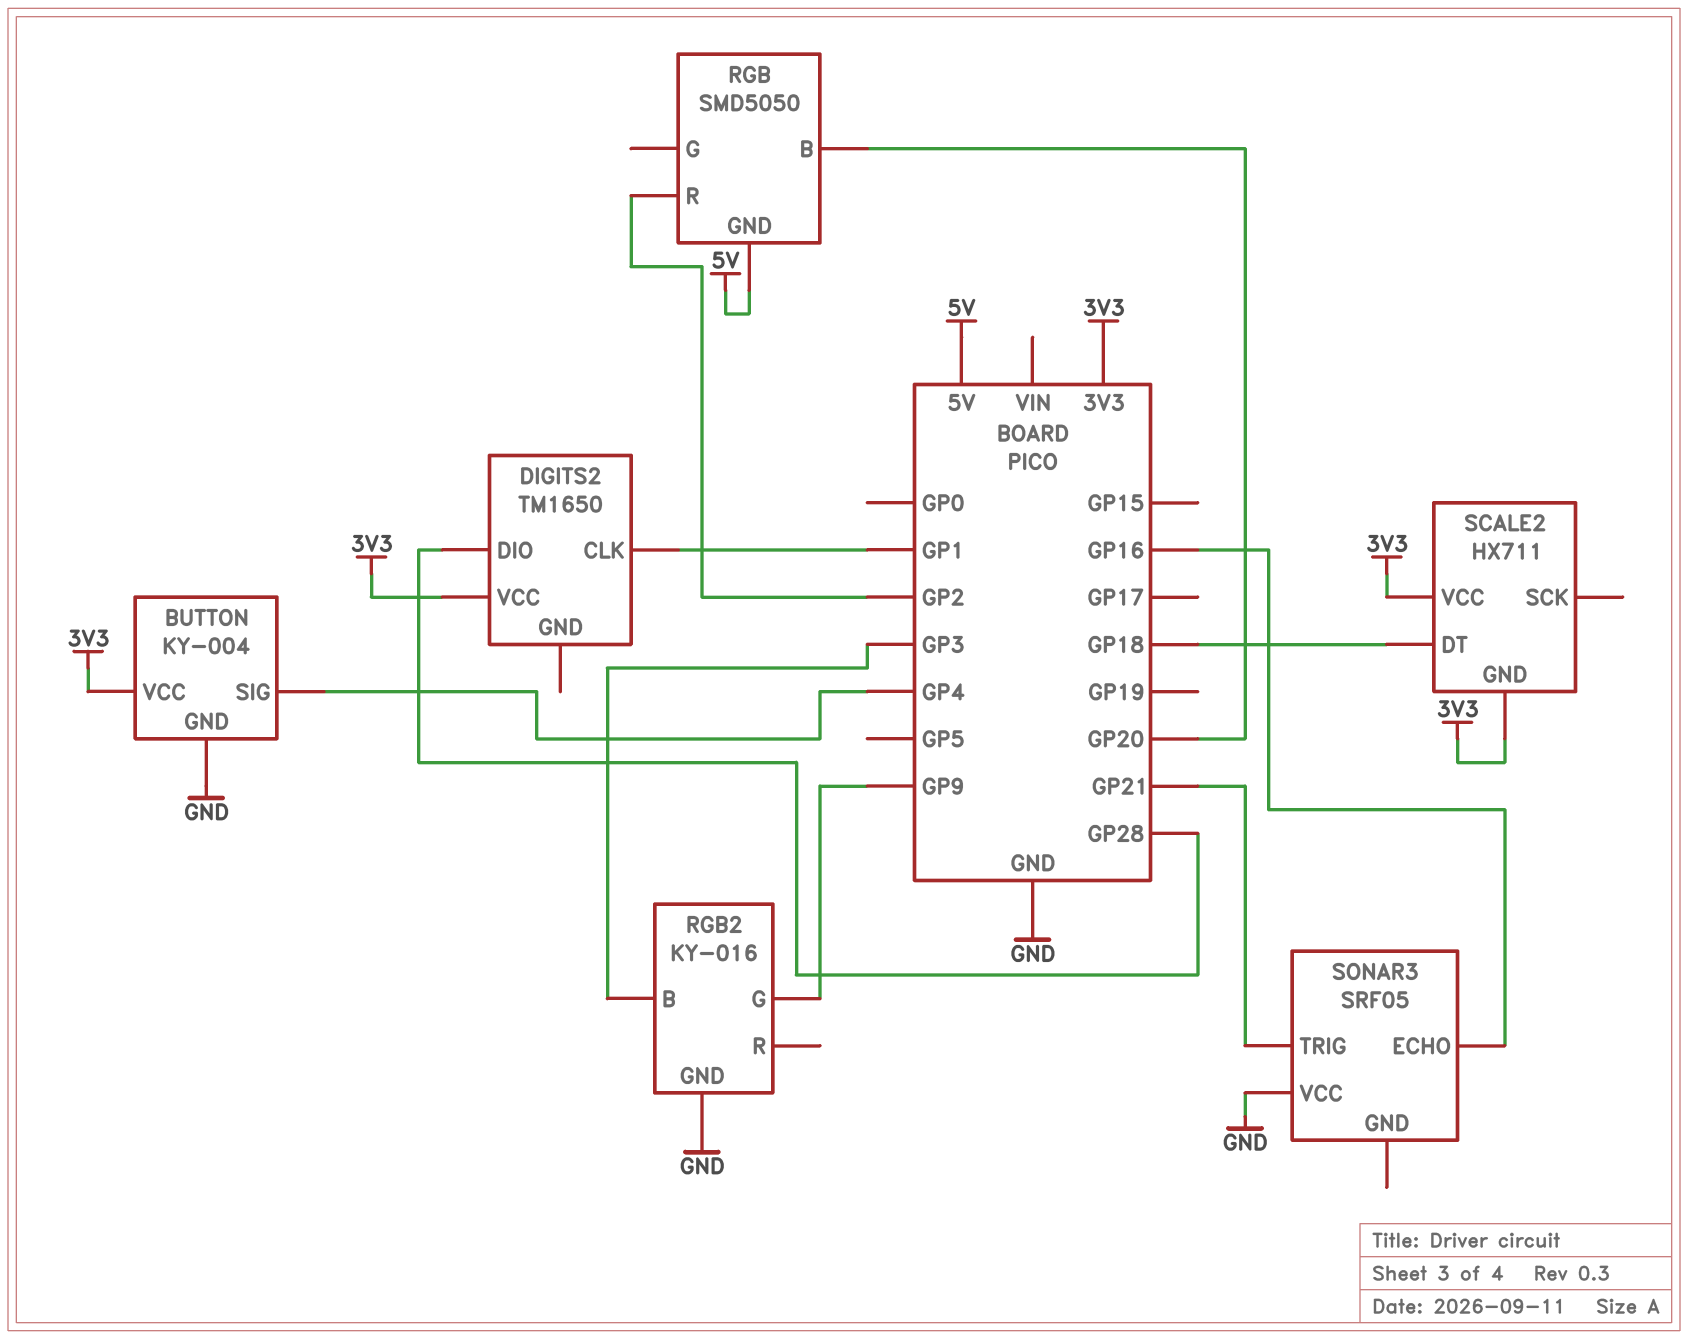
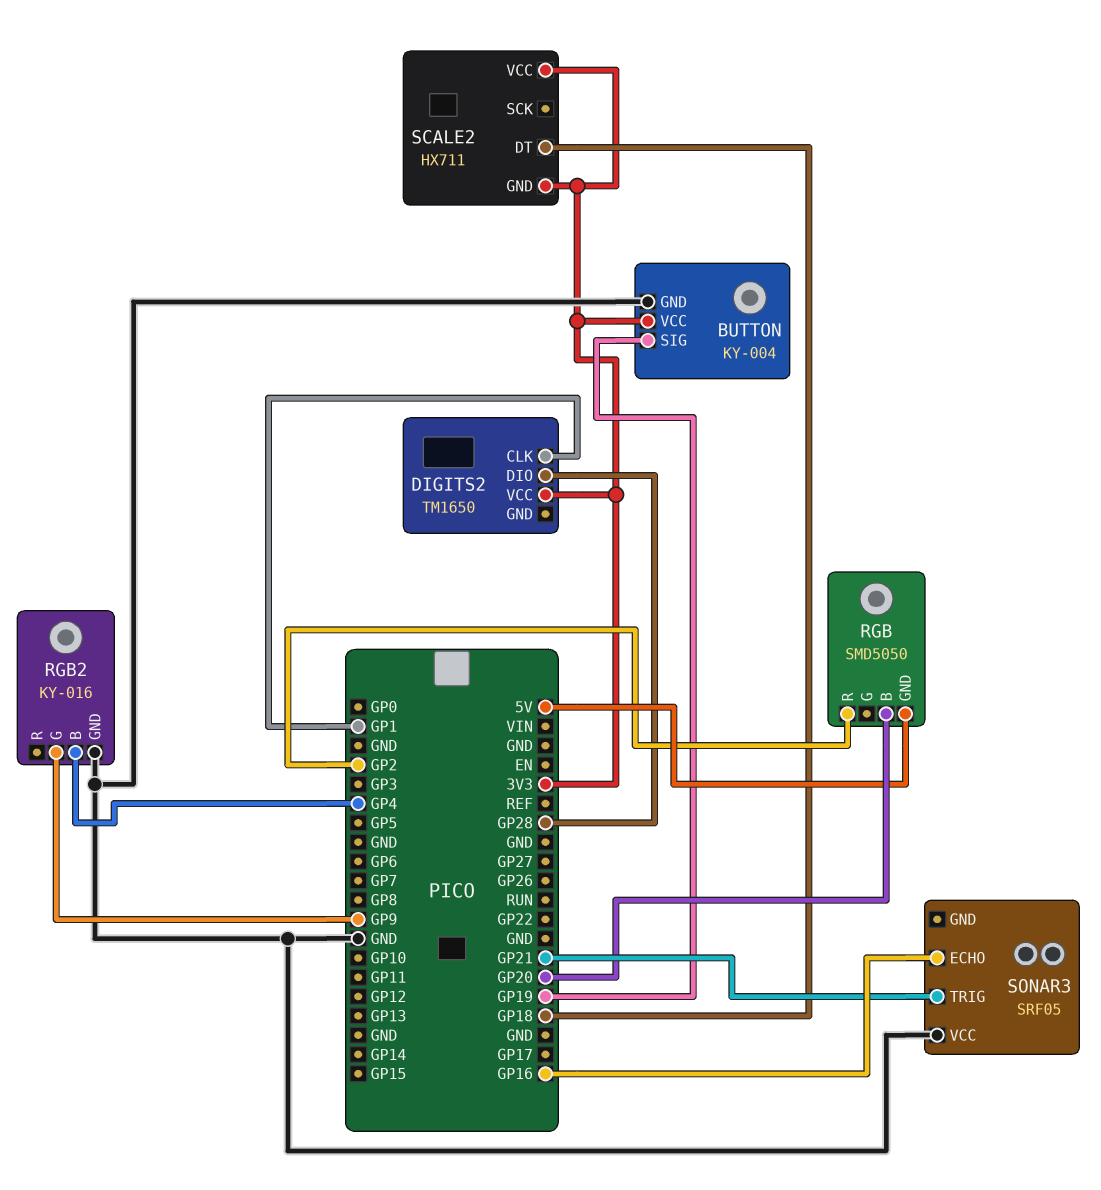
BUTTON pin SIG: GP4 -> GP19
RGB2 pin B: GP3 -> GP4

